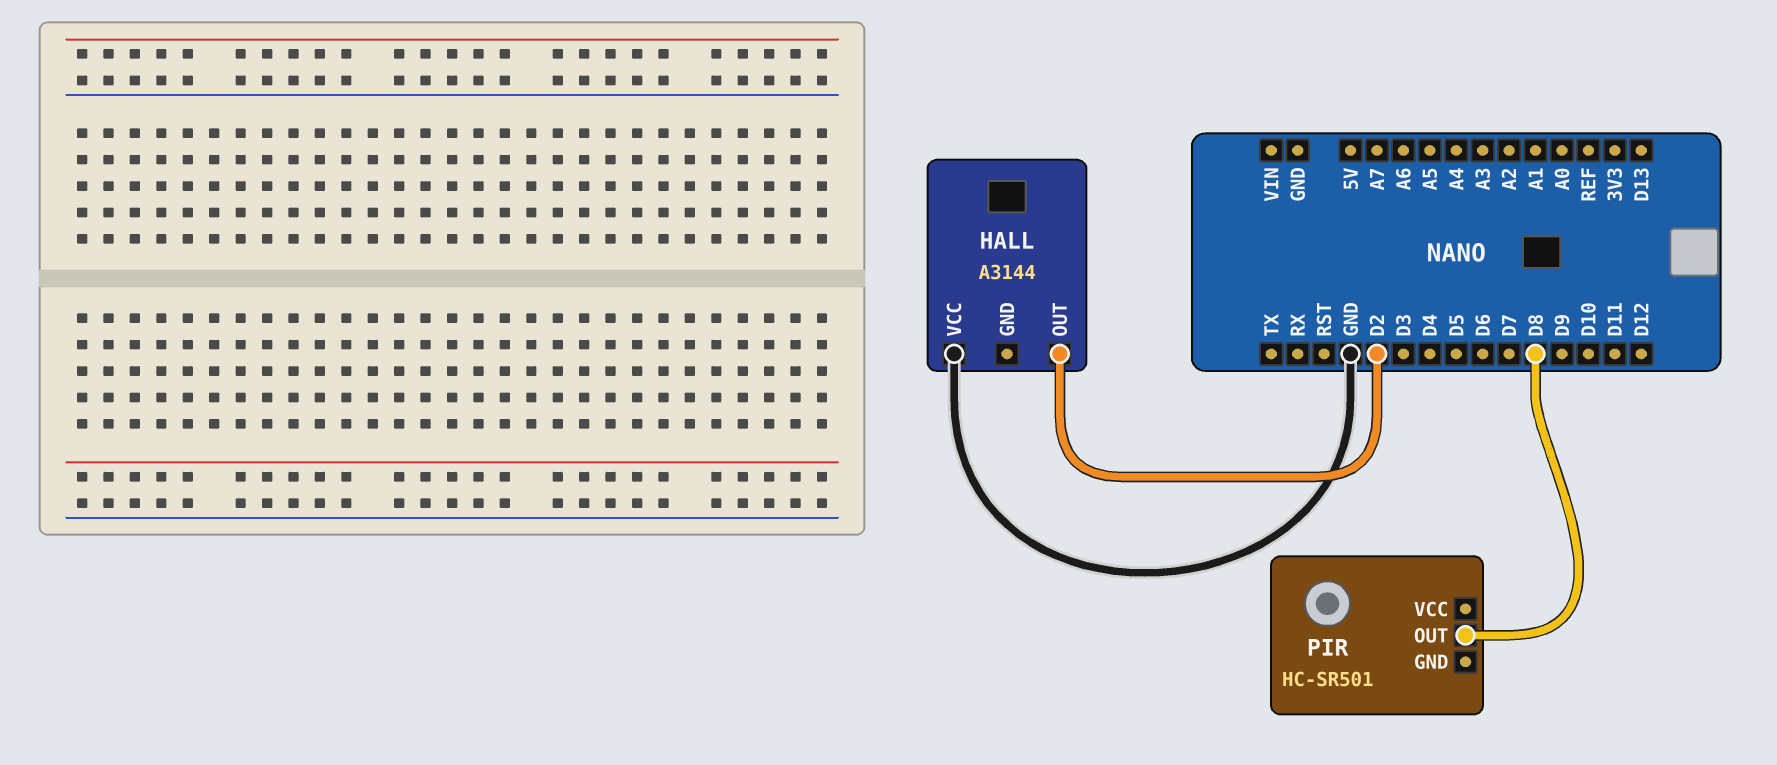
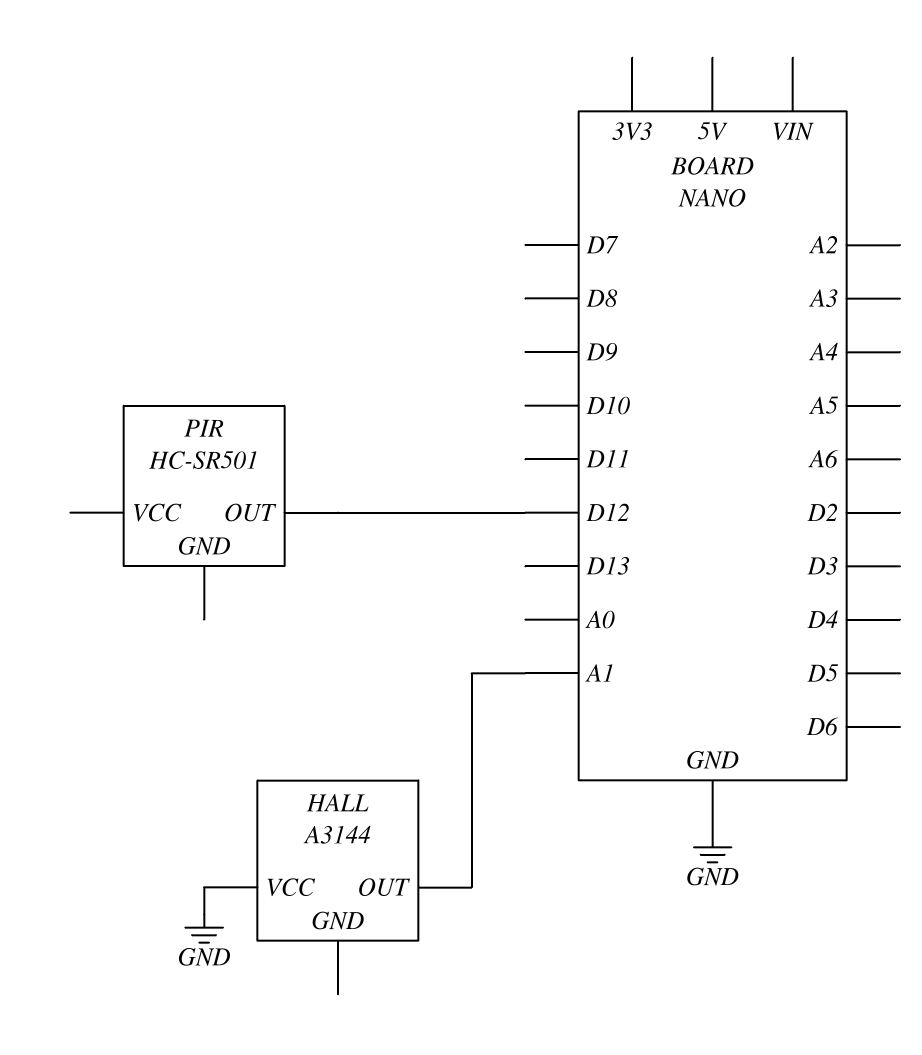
HALL pin OUT: D2 -> A1
PIR pin OUT: D8 -> D12

